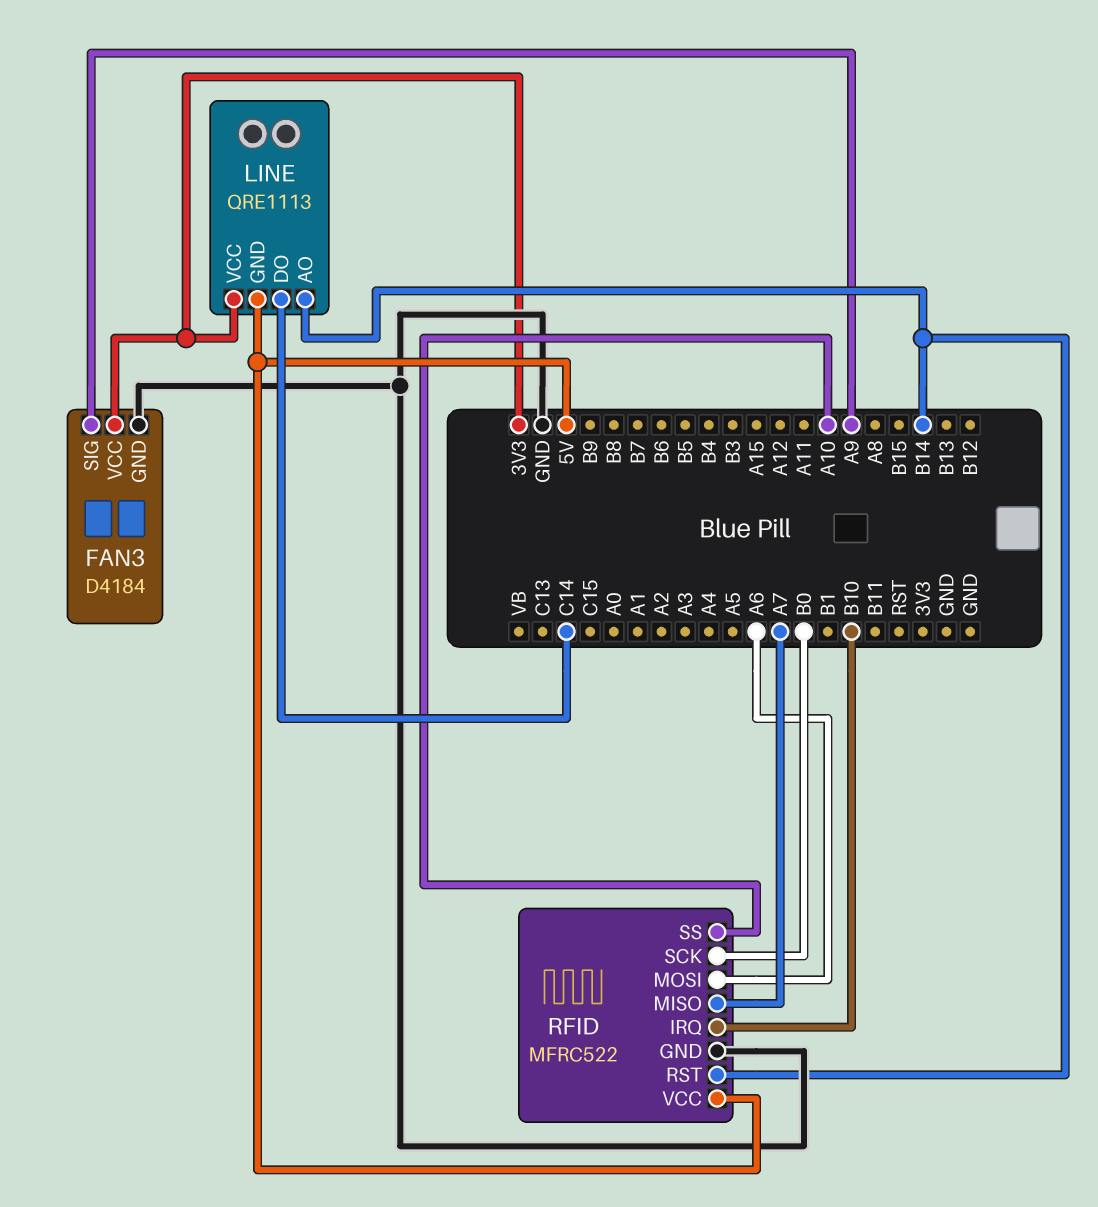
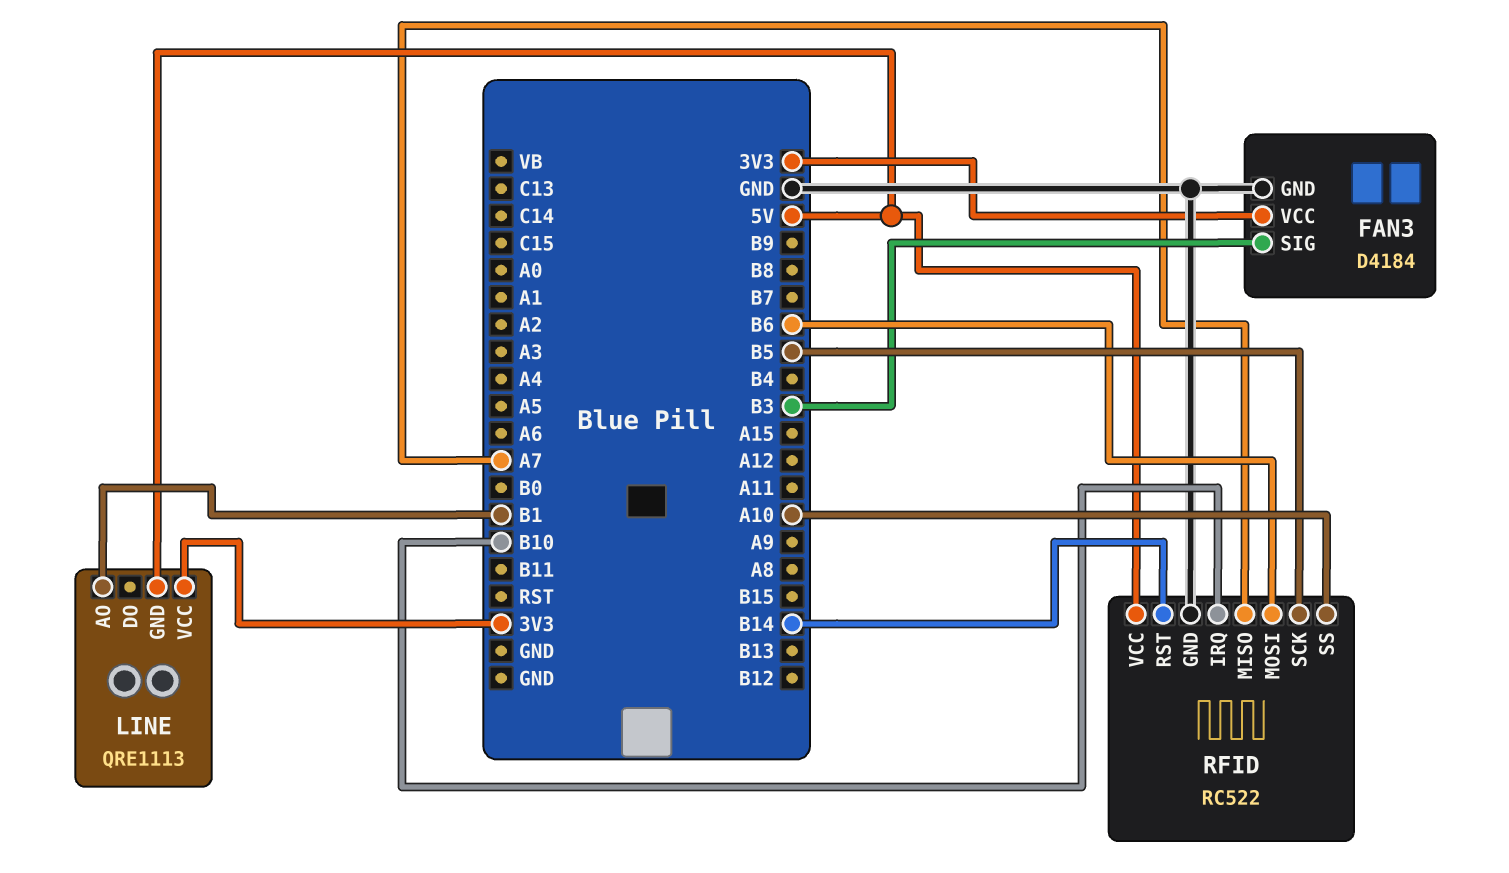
FAN3 pin SIG: A9 -> B3
LINE pin AO: B14 -> B1
LINE pin DO: C14 -> none
RFID: MFRC522 -> RC522
RFID pin MOSI: A6 -> B6
RFID pin SCK: B0 -> B5

